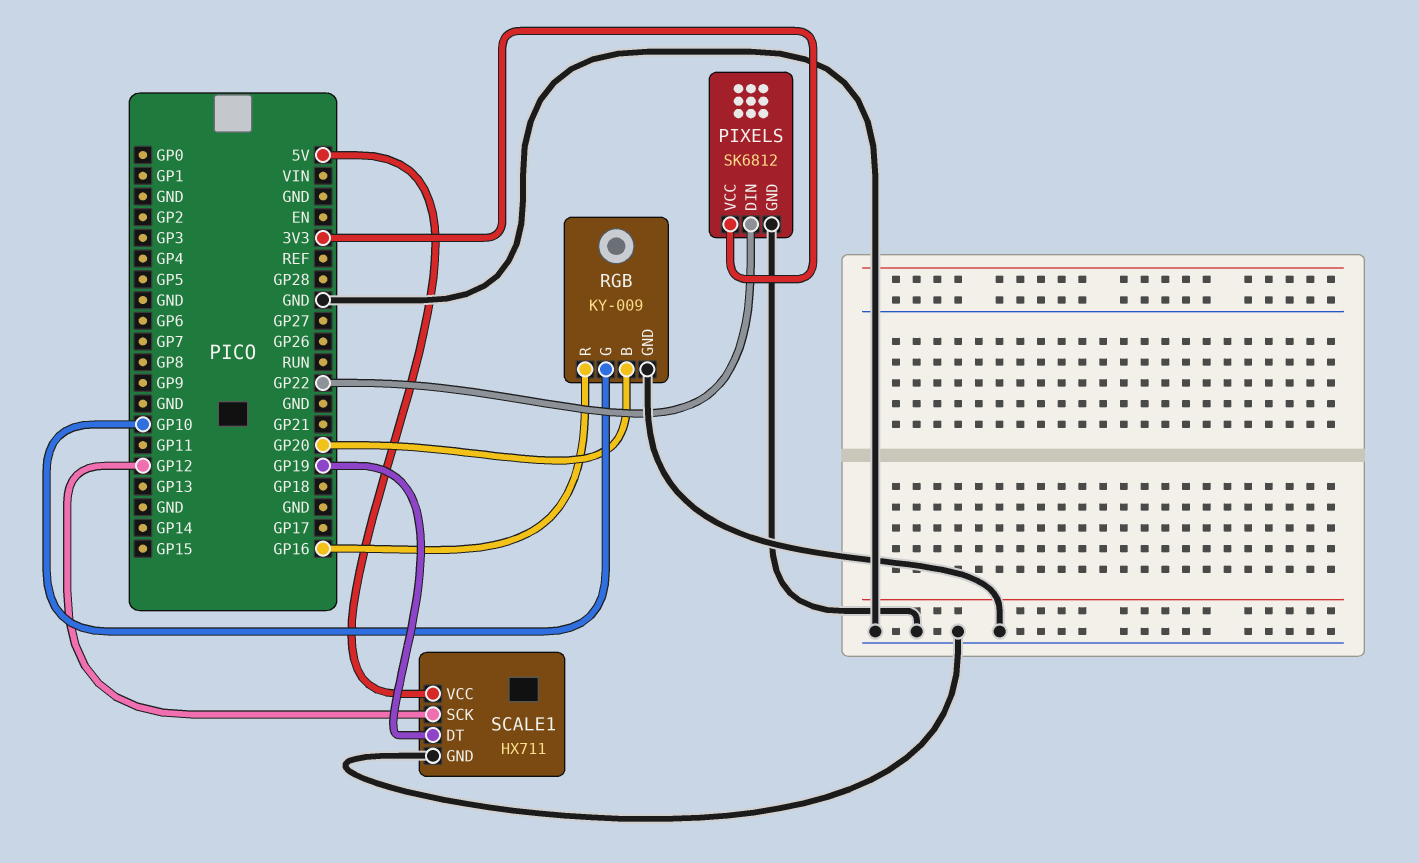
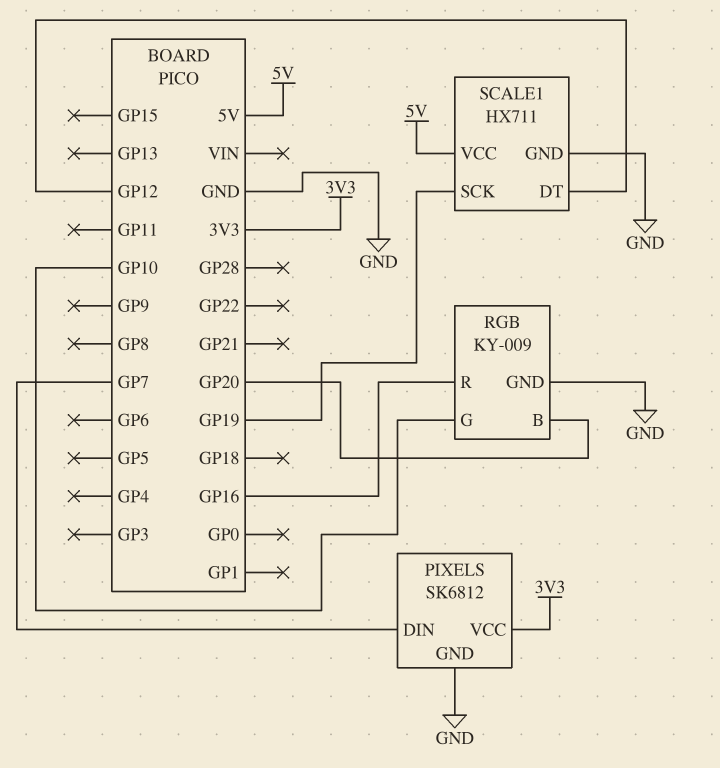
PIXELS pin DIN: GP22 -> GP7
SCALE1 pin DT: GP19 -> GP12
SCALE1 pin SCK: GP12 -> GP19

